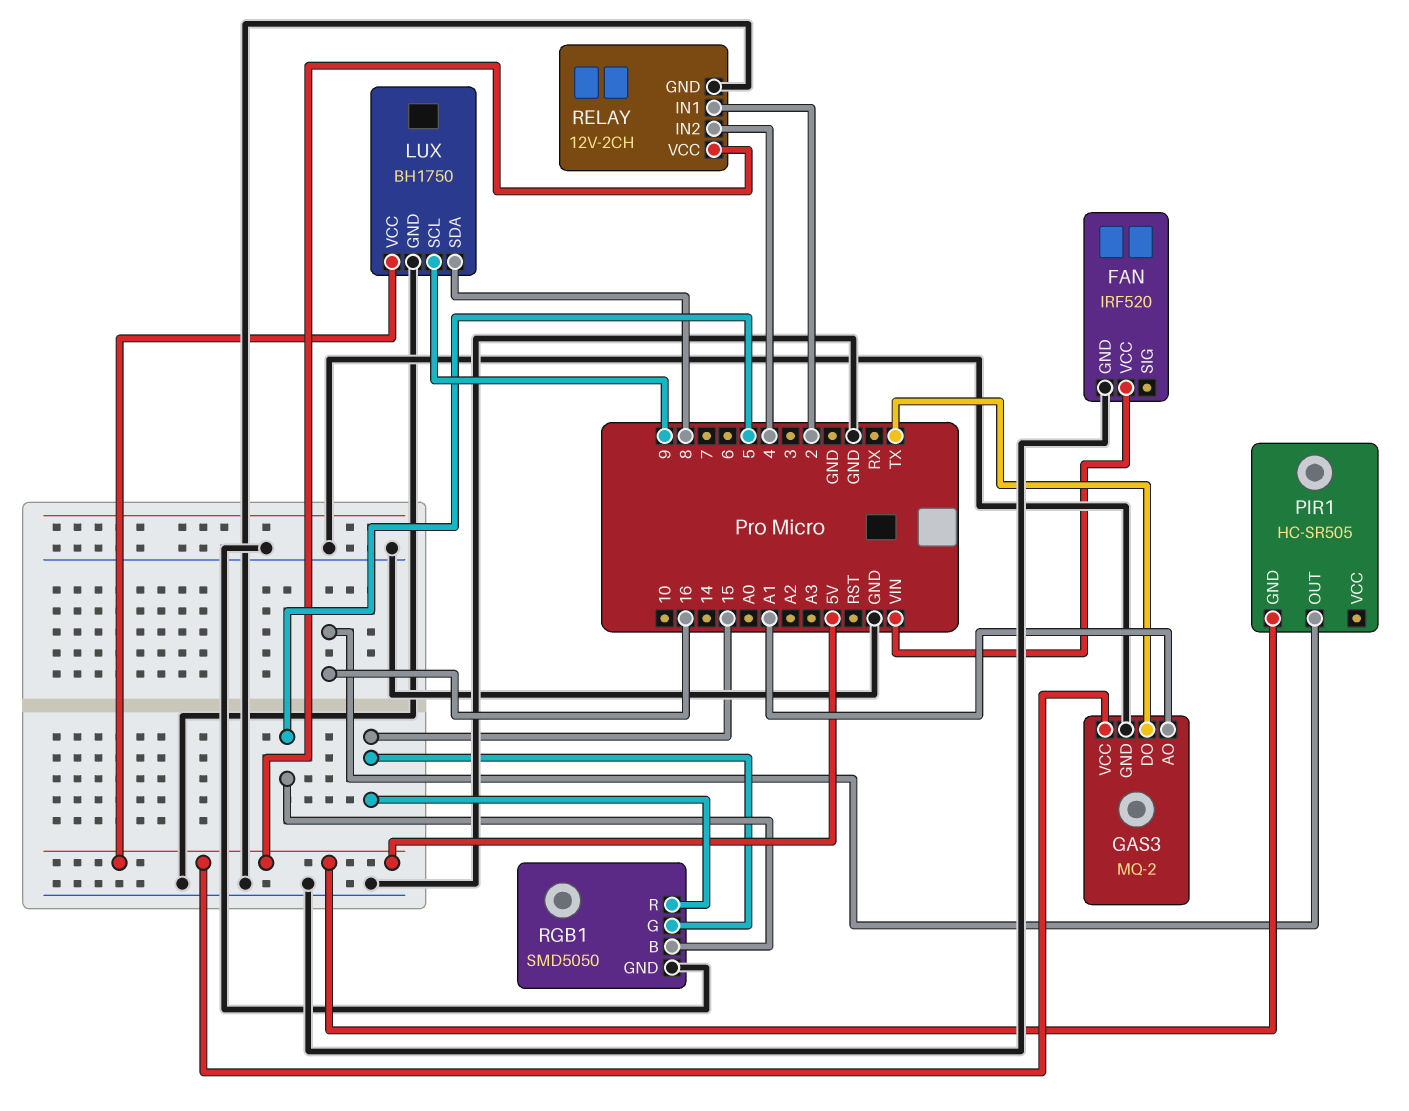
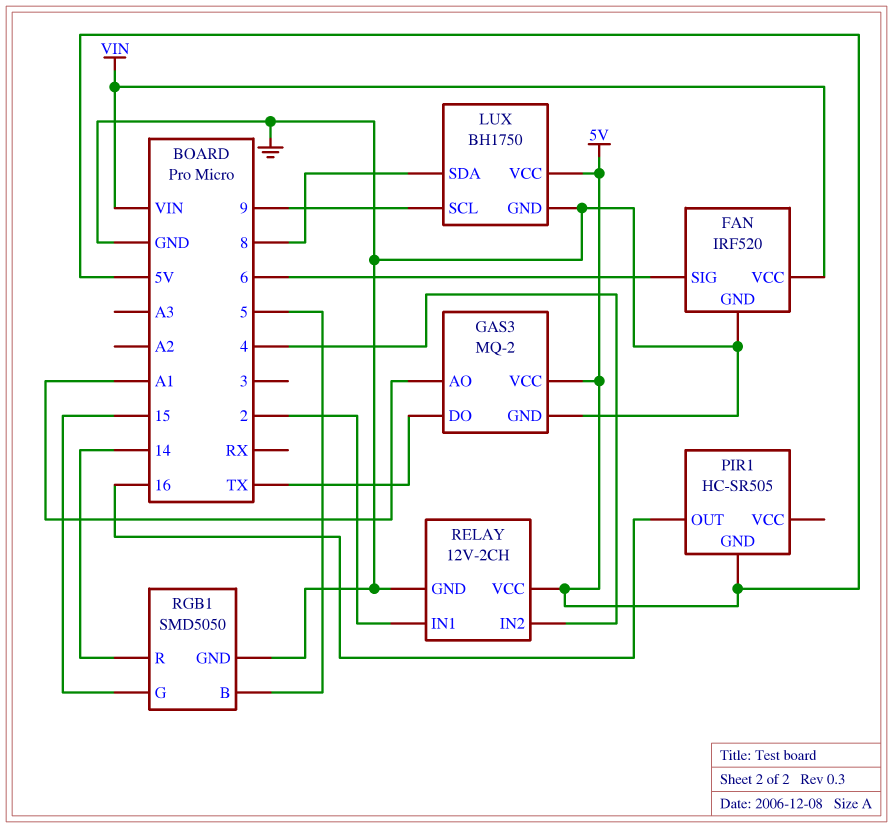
FAN pin SIG: none -> 6
RGB1 pin R: 15 -> 14

